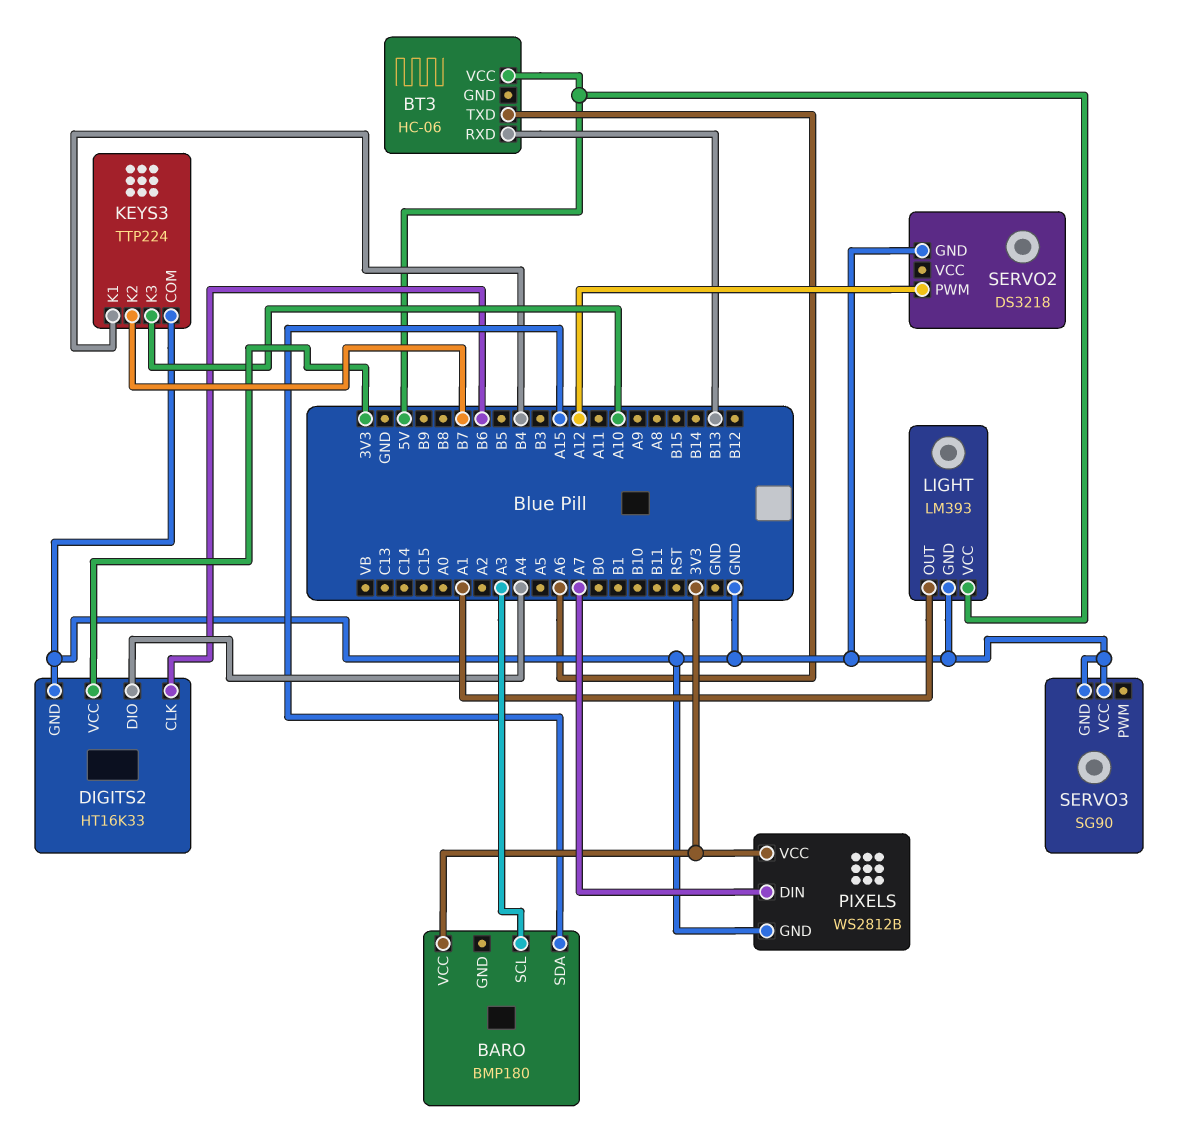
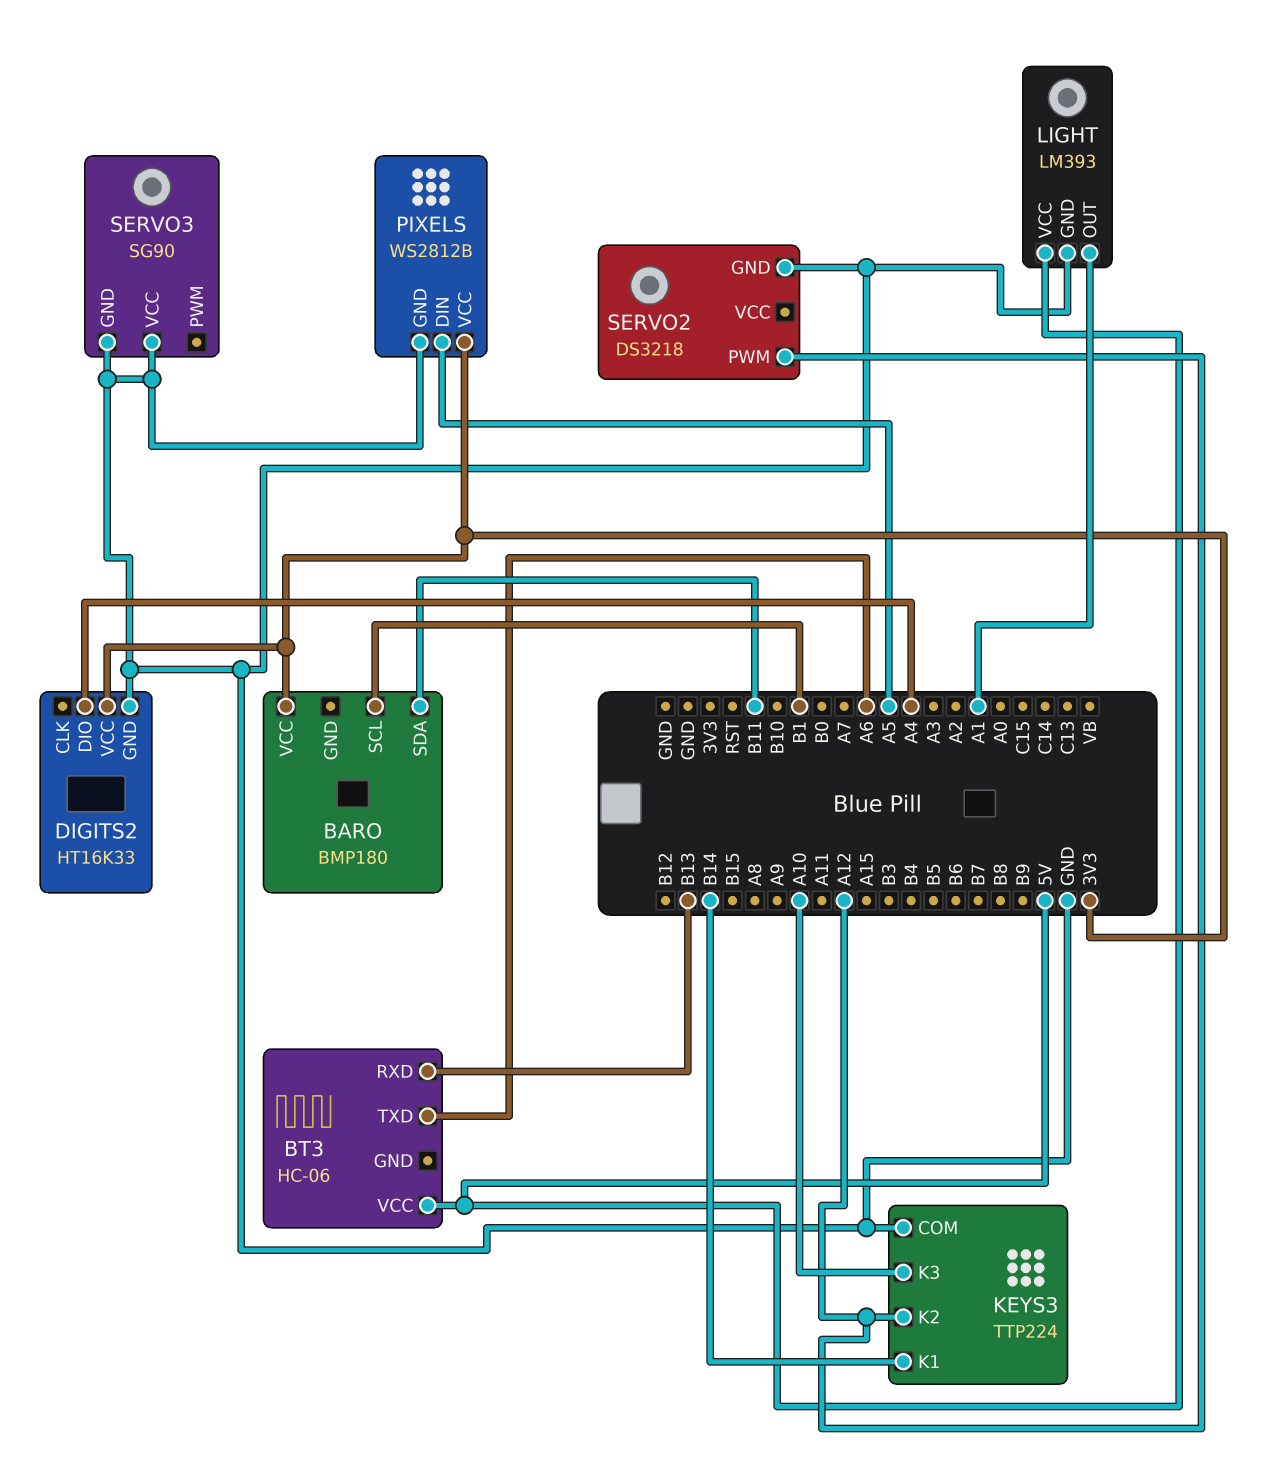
BARO pin SCL: A3 -> B1
BARO pin SDA: A15 -> B11
DIGITS2 pin CLK: B6 -> none
KEYS3 pin K1: B4 -> B14
KEYS3 pin K2: B7 -> A12
PIXELS pin DIN: A7 -> A5

